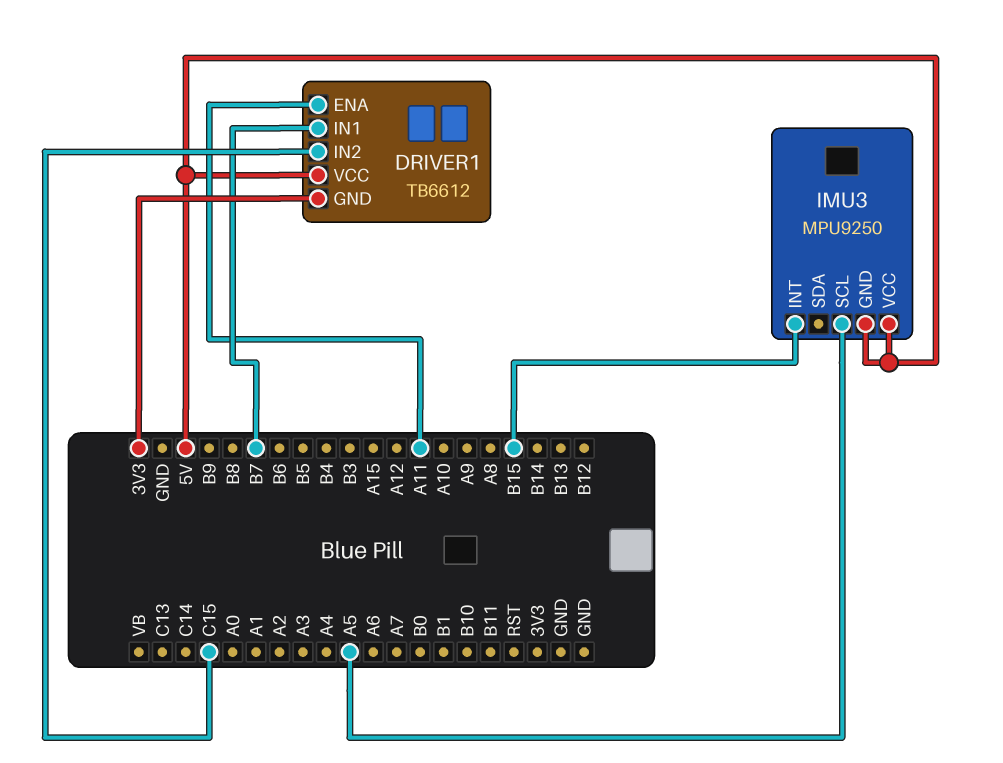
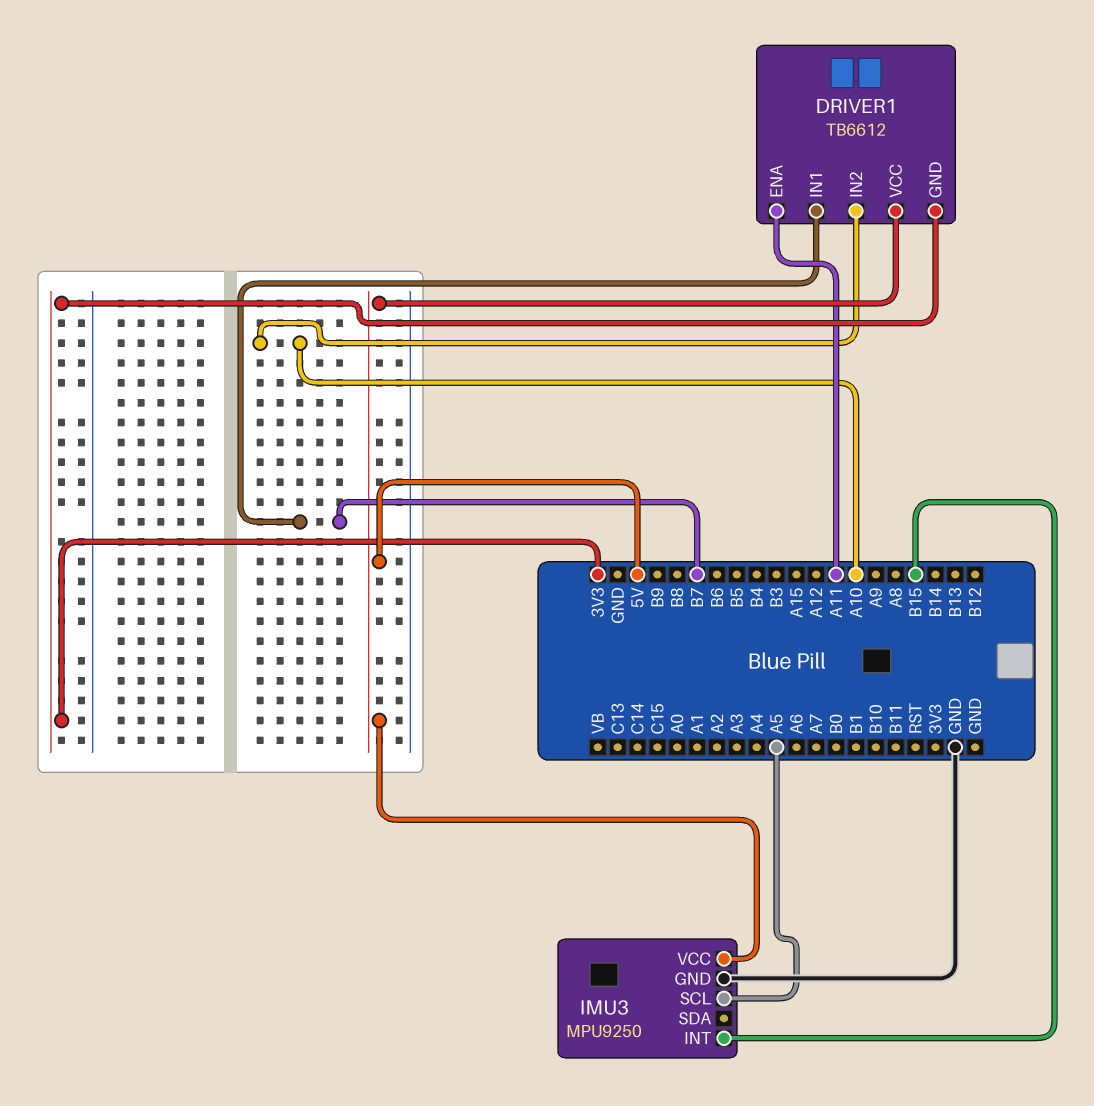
DRIVER1 pin IN2: C15 -> A10
IMU3 pin GND: 5V -> GND

